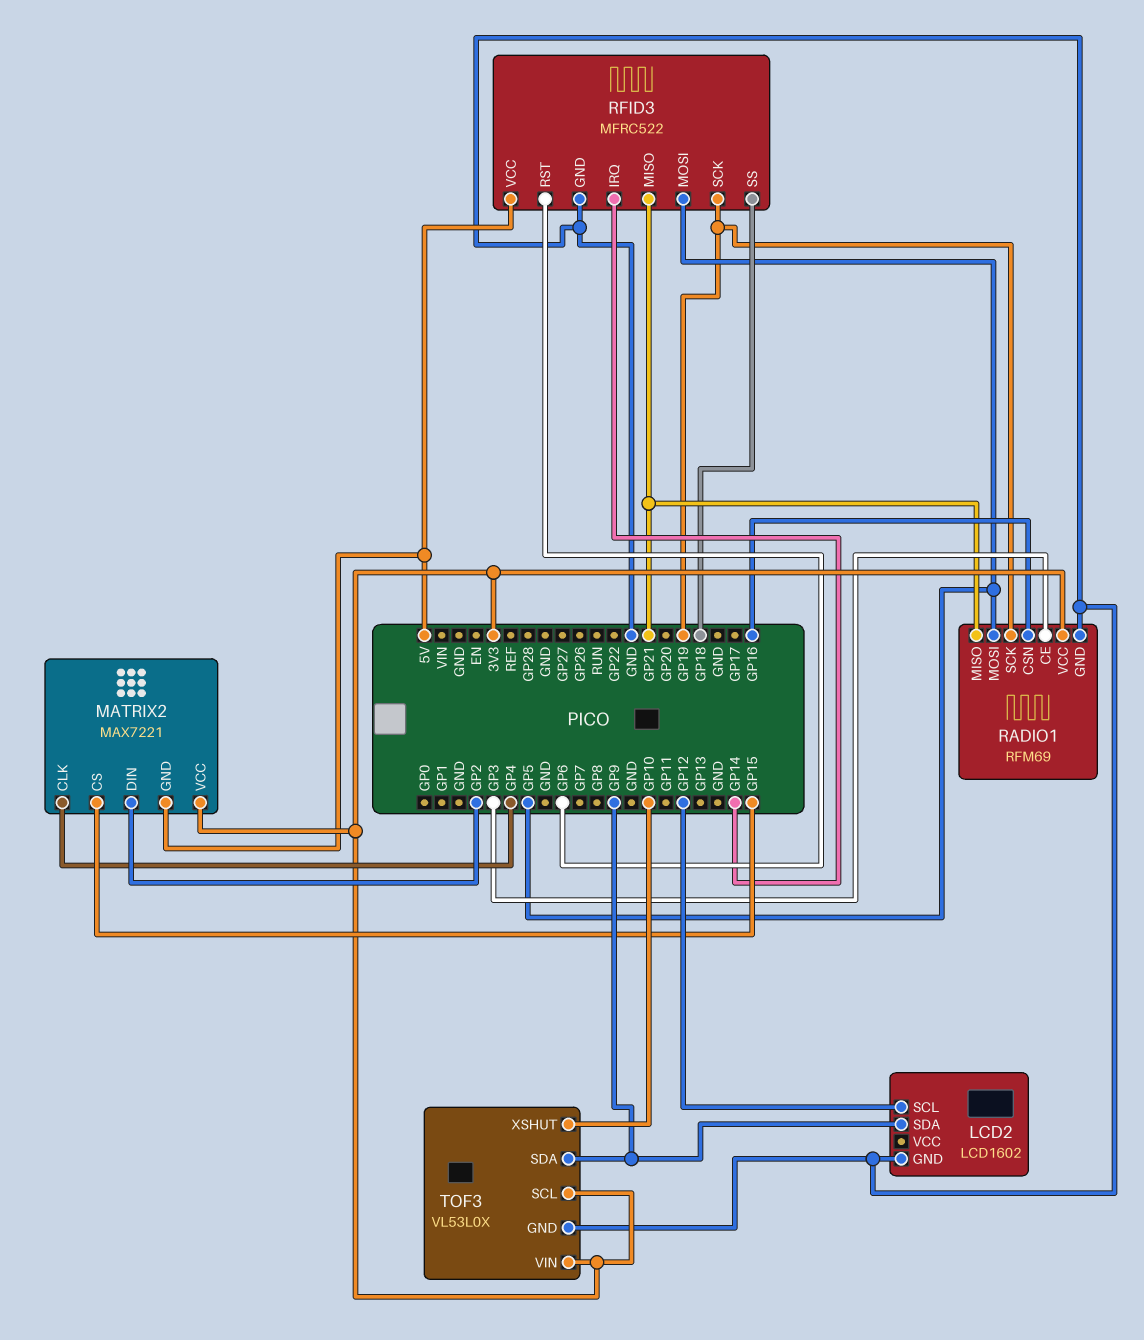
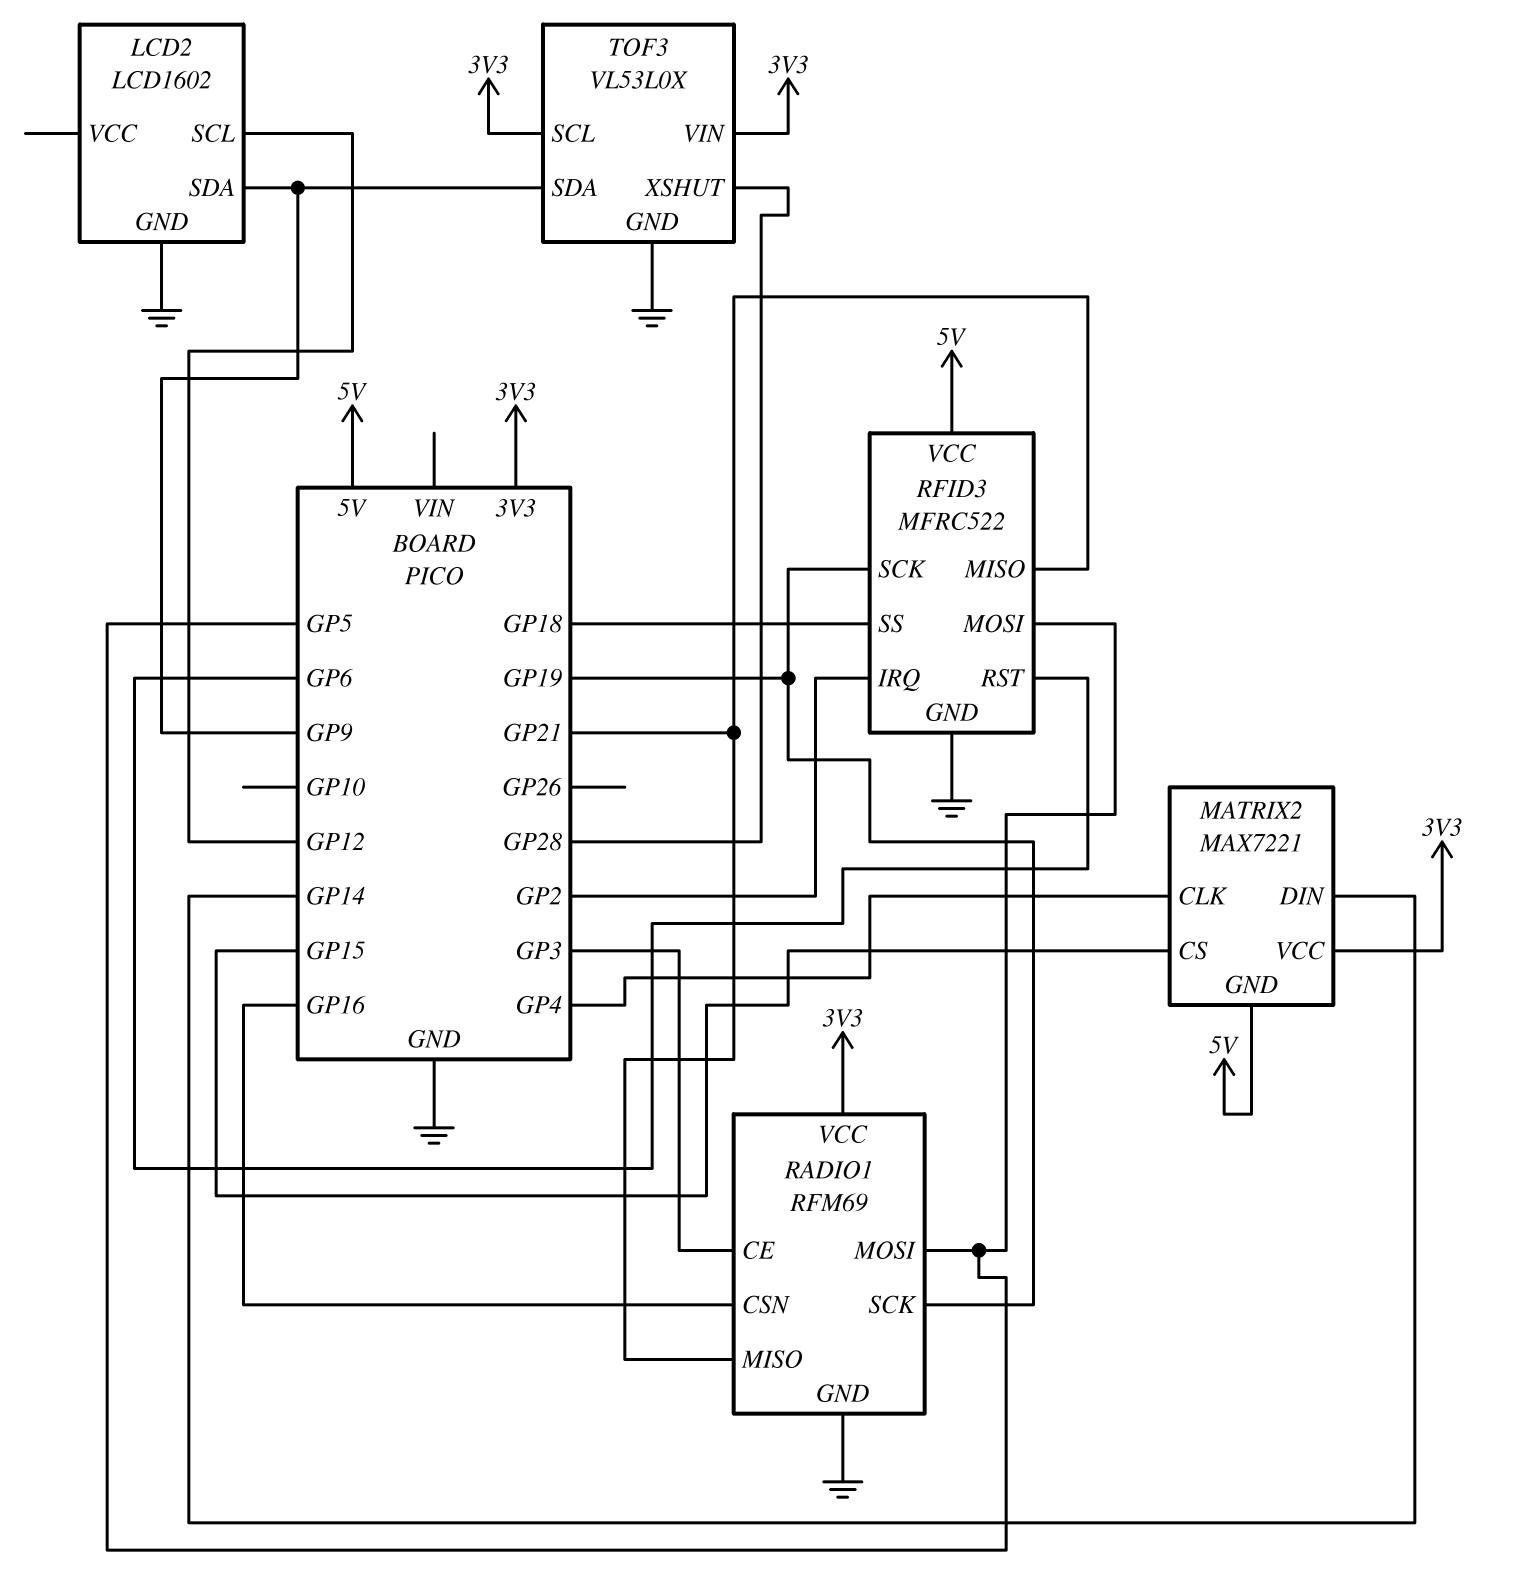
MATRIX2 pin DIN: GP2 -> GP14
RFID3 pin IRQ: GP14 -> GP2
TOF3 pin XSHUT: GP10 -> GP28

